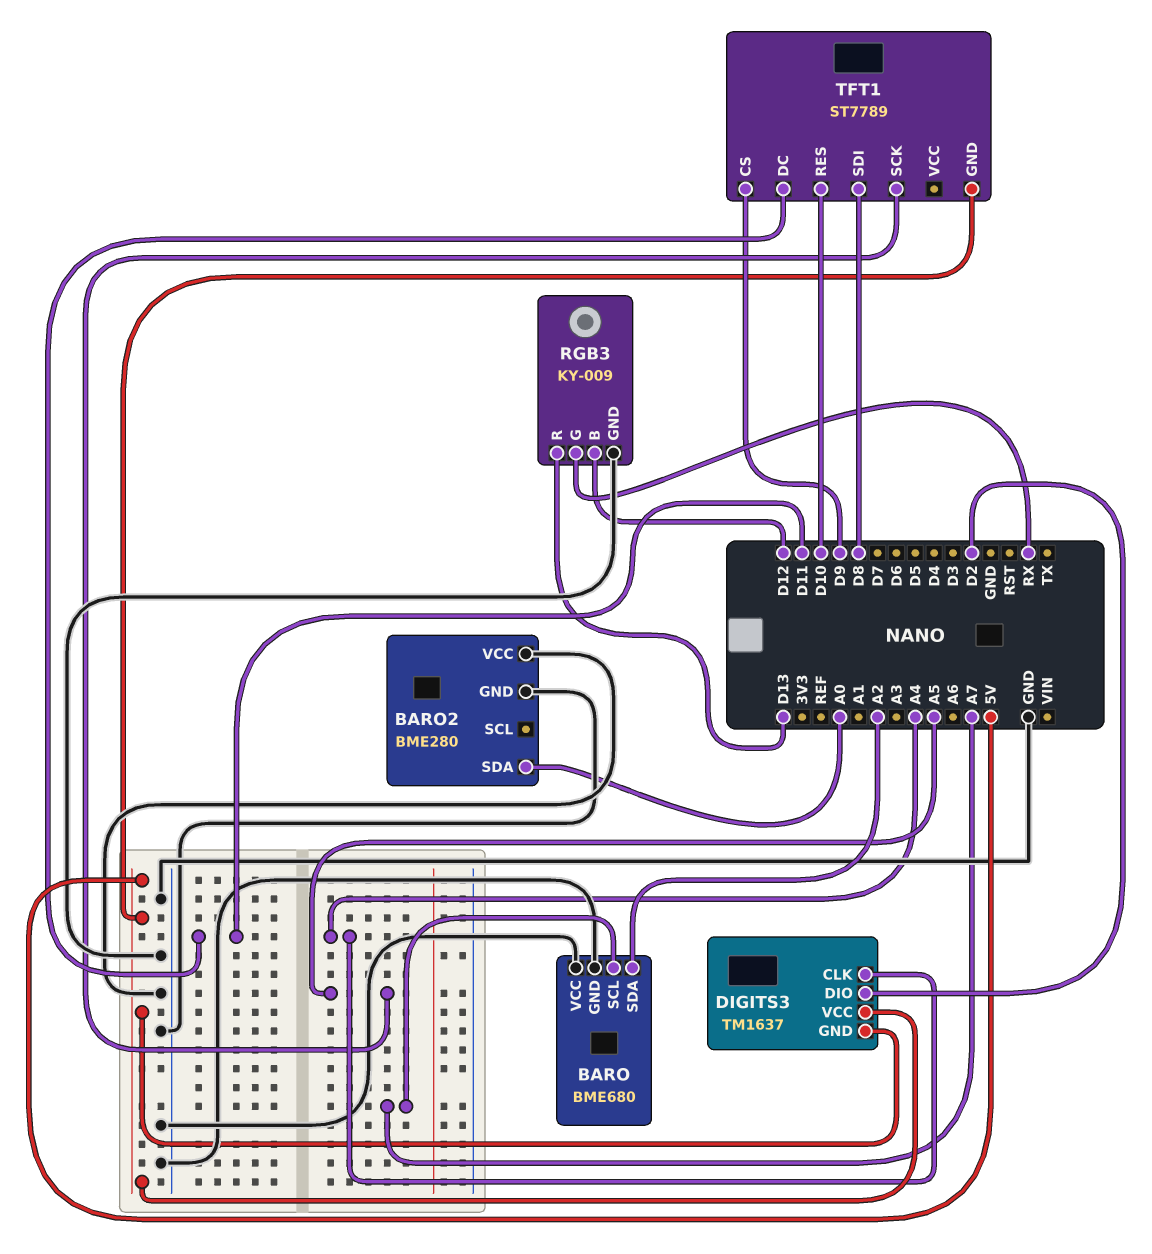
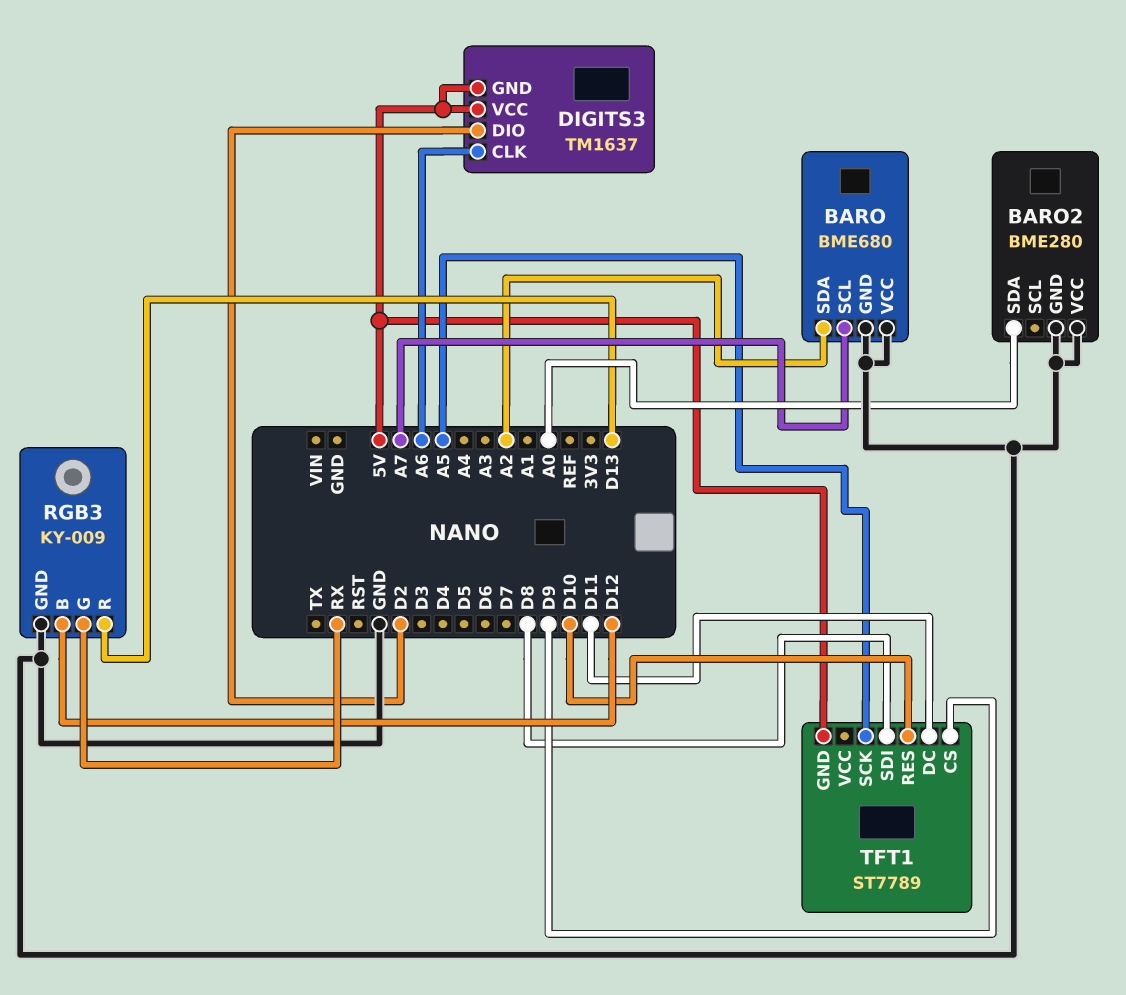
DIGITS3 pin CLK: A4 -> A6

